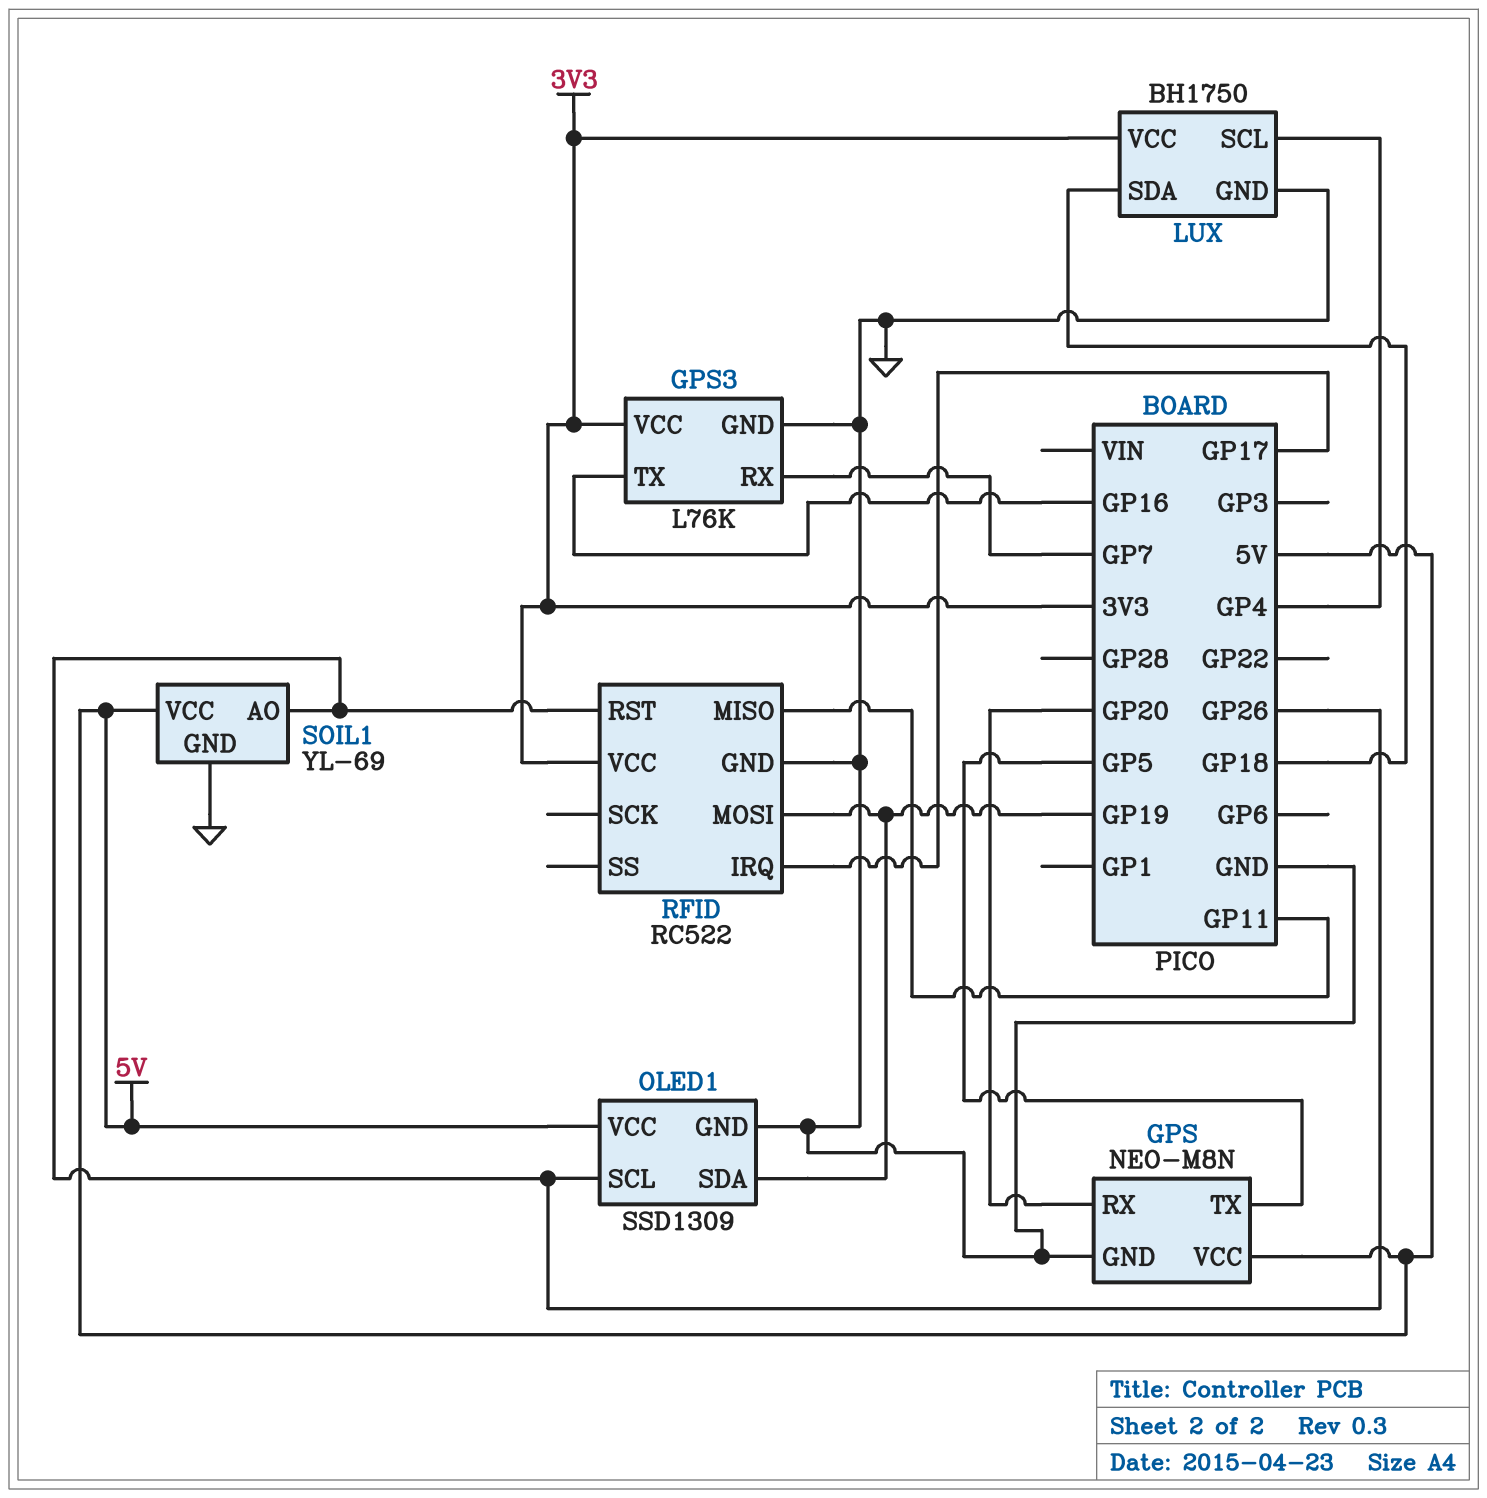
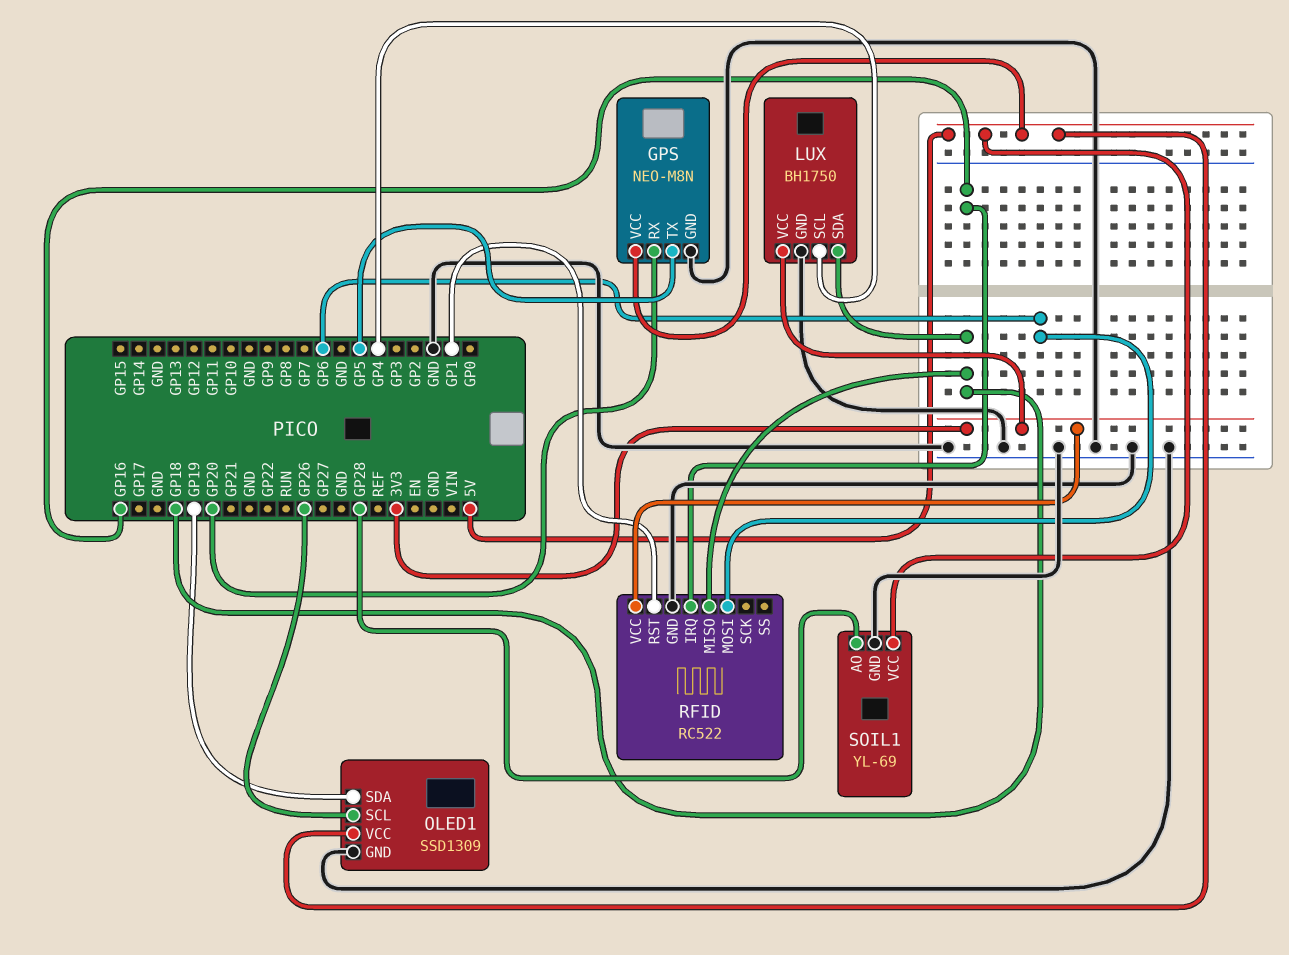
GPS3: L76K -> none
GPS3 pin GND: GND -> none
GPS3 pin RX: GP7 -> none
GPS3 pin TX: GP16 -> none
GPS3 pin VCC: 3V3 -> none
RFID pin IRQ: GP17 -> GP16
RFID pin MISO: GP11 -> GP18
RFID pin MOSI: GP19 -> GP6
RFID pin RST: GP26 -> GP1
SOIL1 pin AO: GP26 -> GP28

